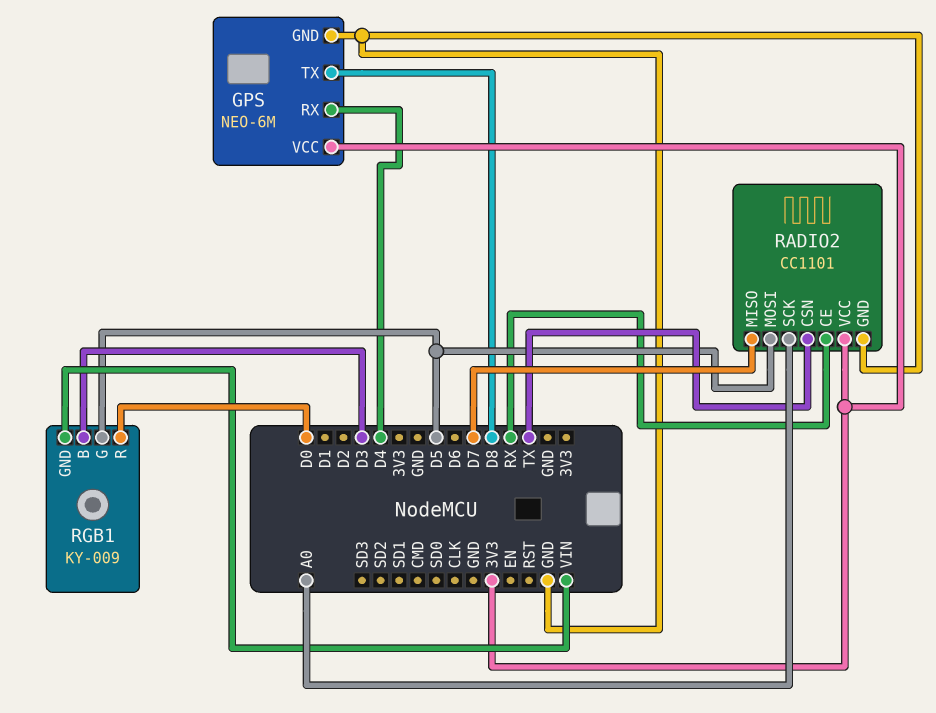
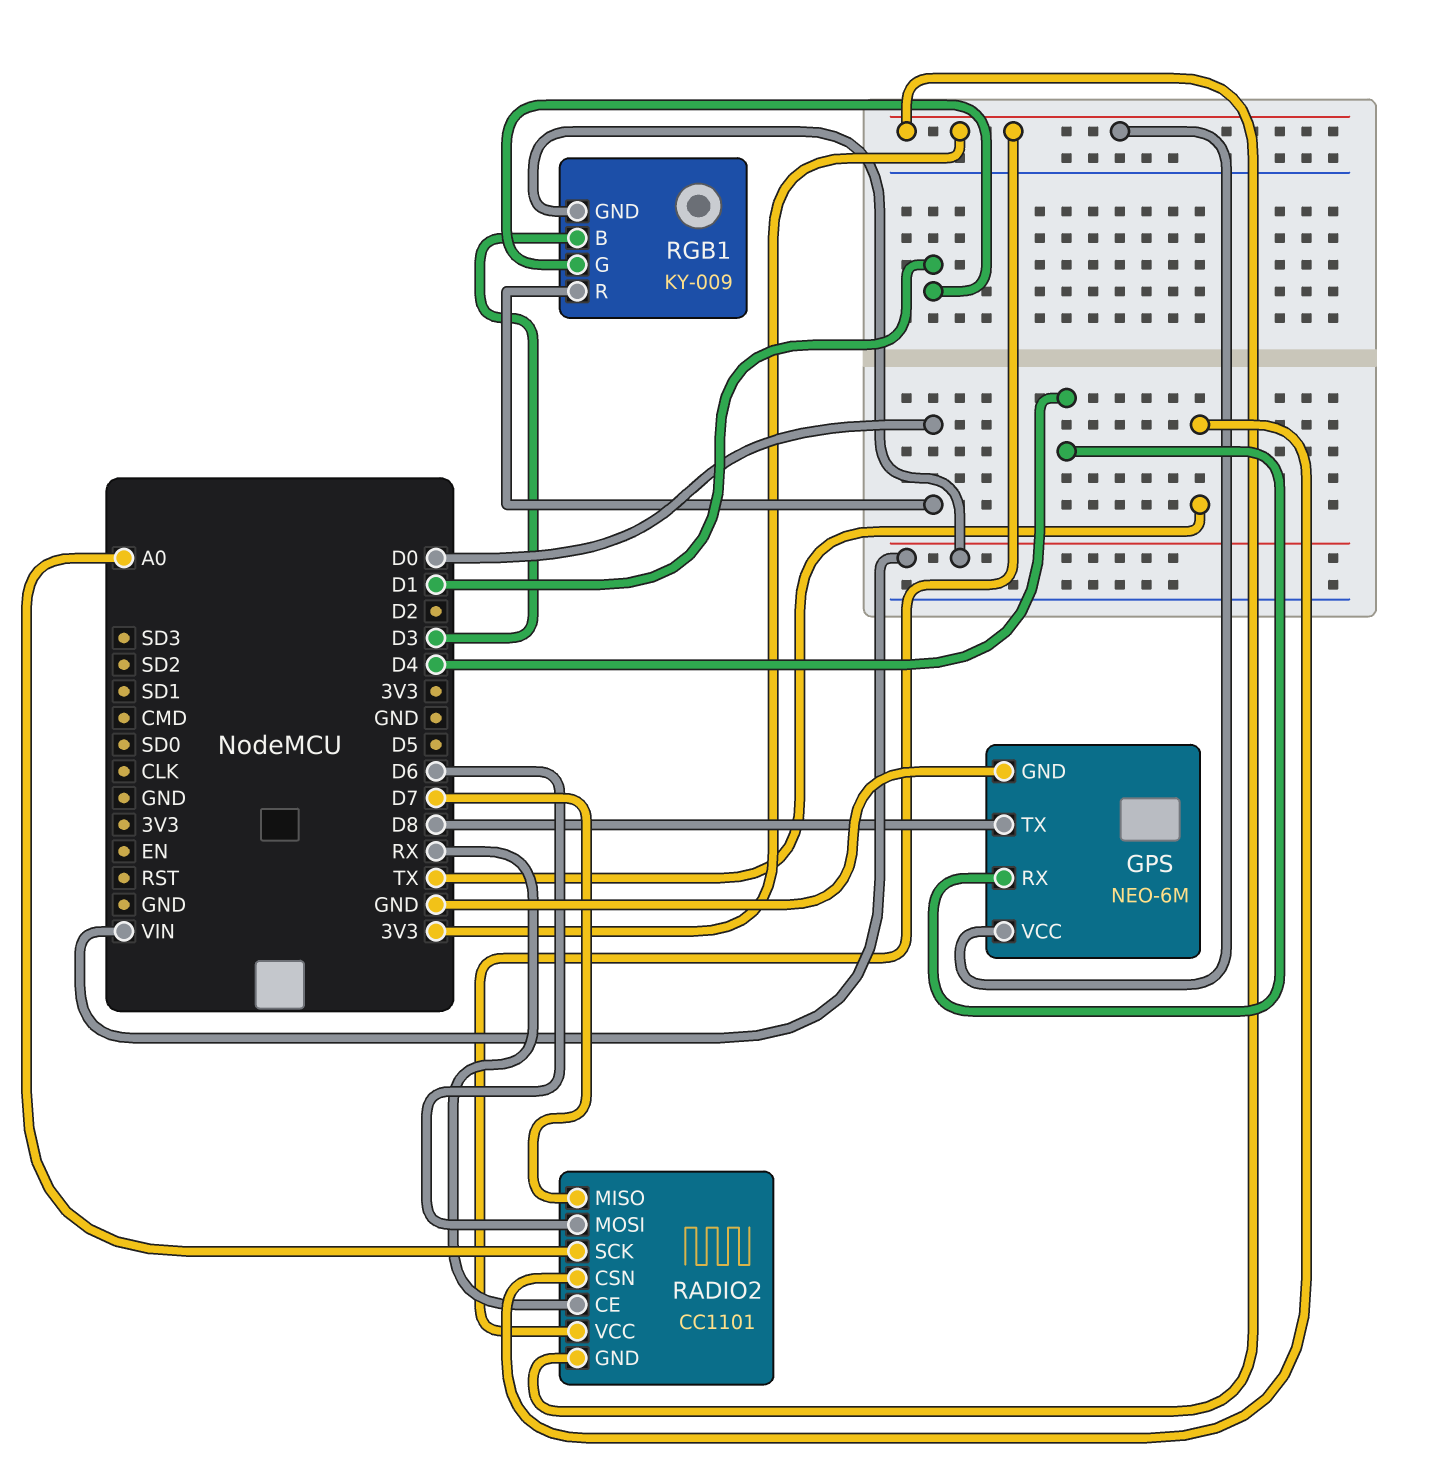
RADIO2 pin GND: GND -> 3V3
RADIO2 pin MOSI: D5 -> D6
RGB1 pin G: D5 -> D1

